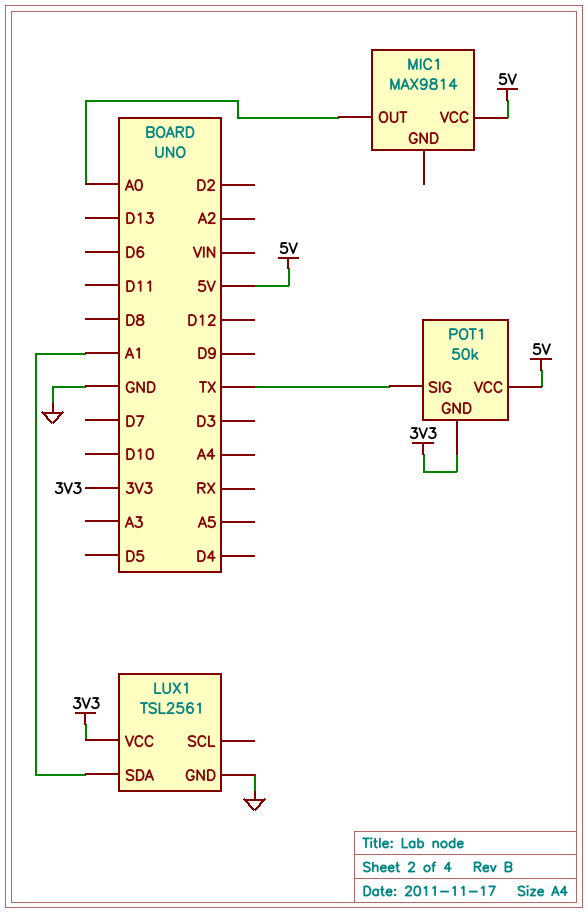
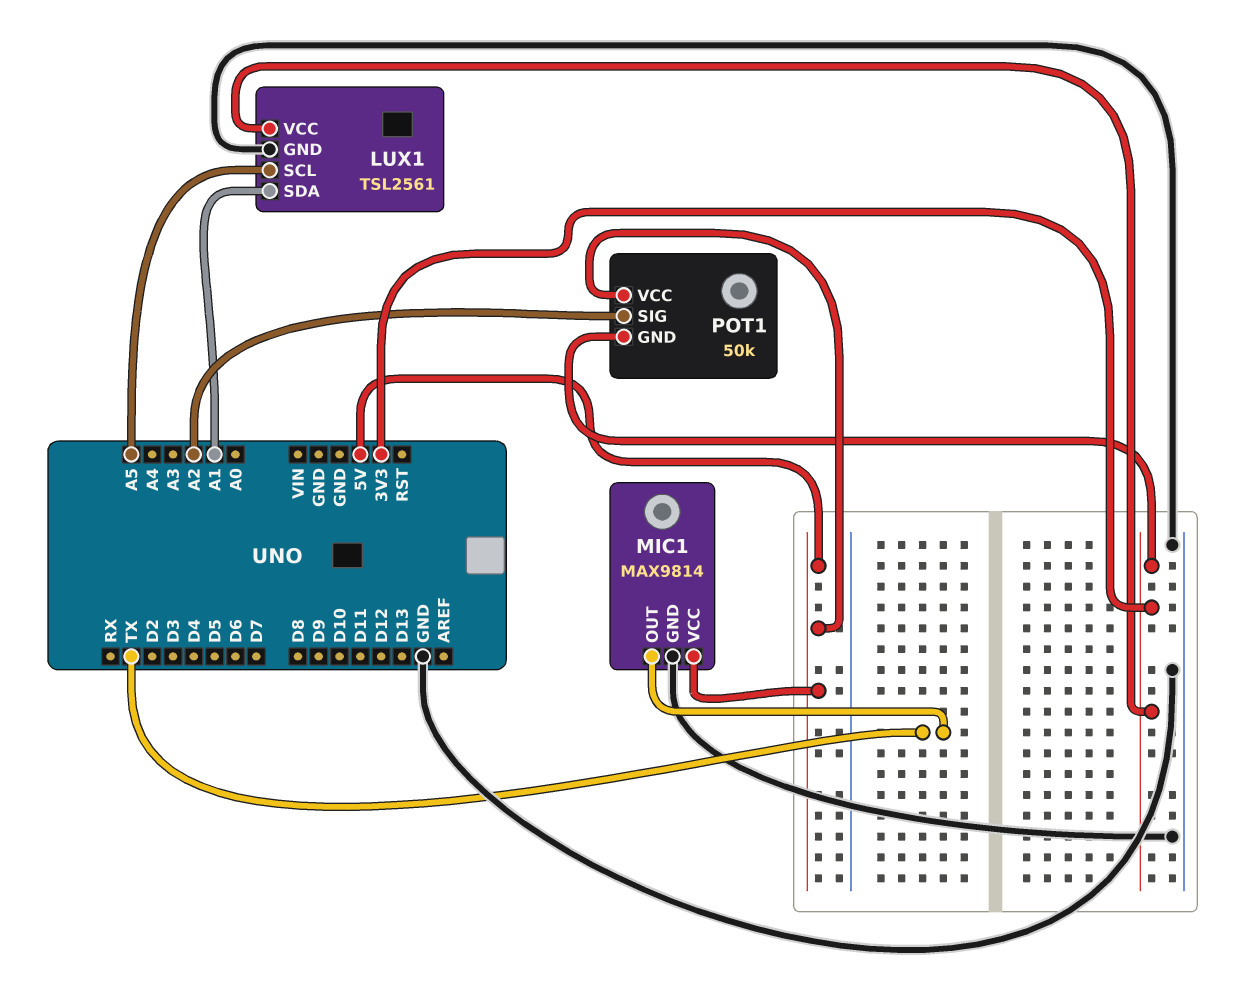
LUX1 pin SCL: none -> A5
MIC1 pin GND: none -> GND
MIC1 pin OUT: A0 -> TX
POT1 pin SIG: TX -> A2

